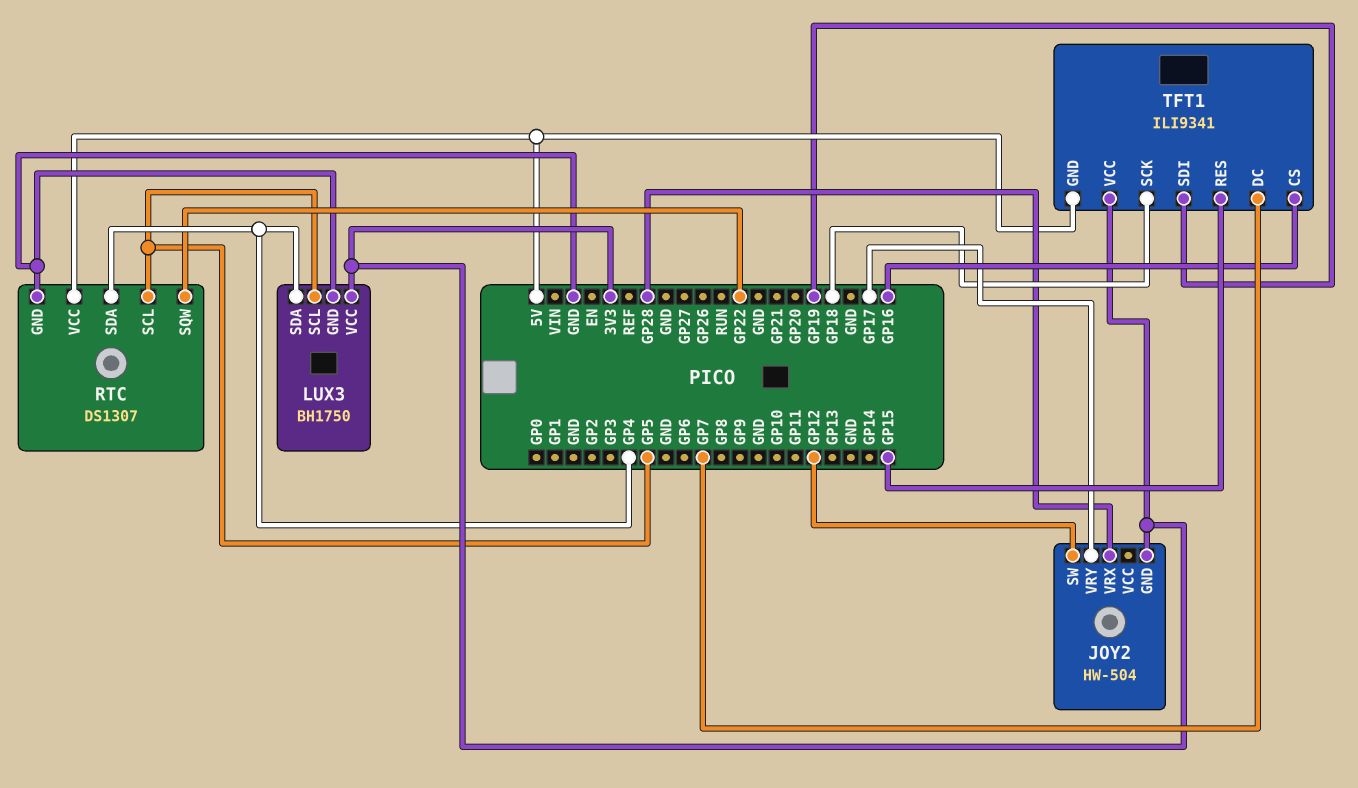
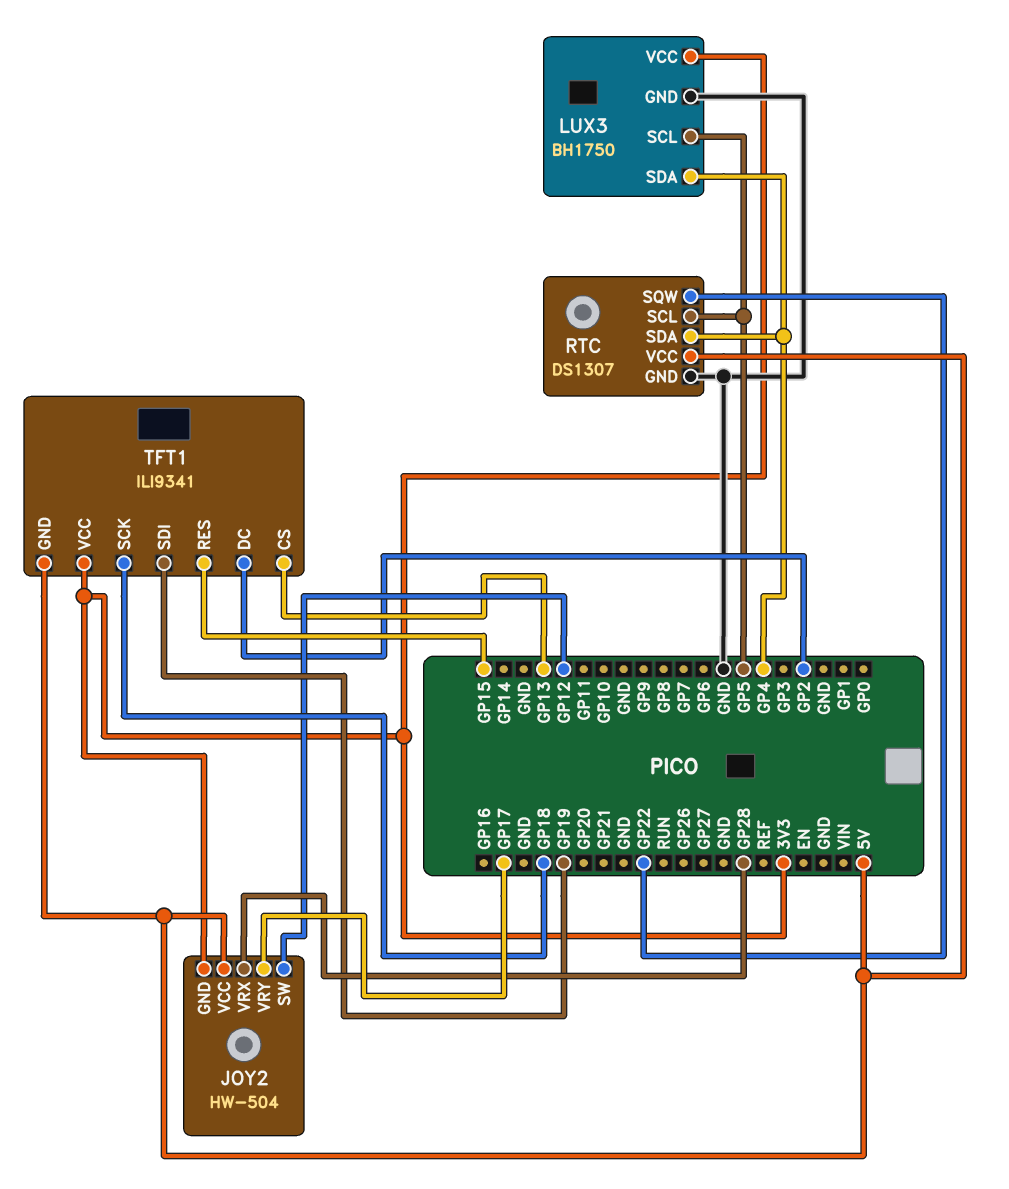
JOY2 pin VCC: none -> 5V
TFT1 pin CS: GP16 -> GP13
TFT1 pin DC: GP7 -> GP2

